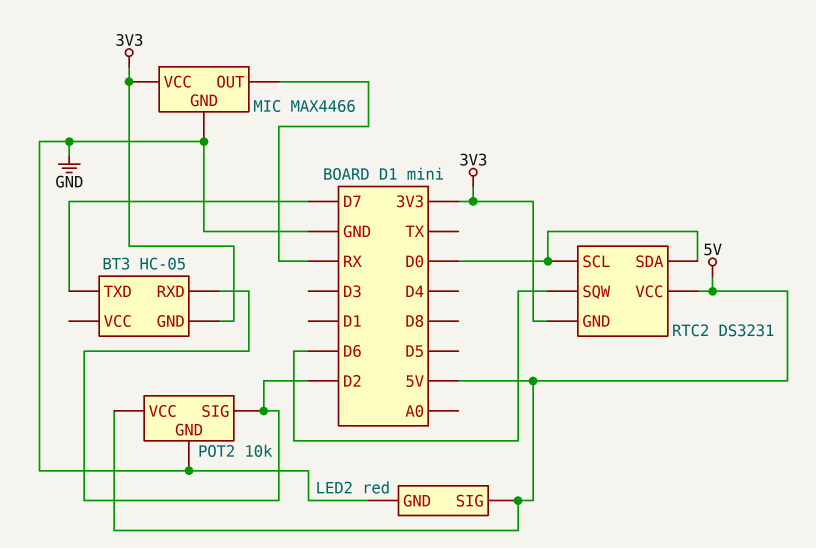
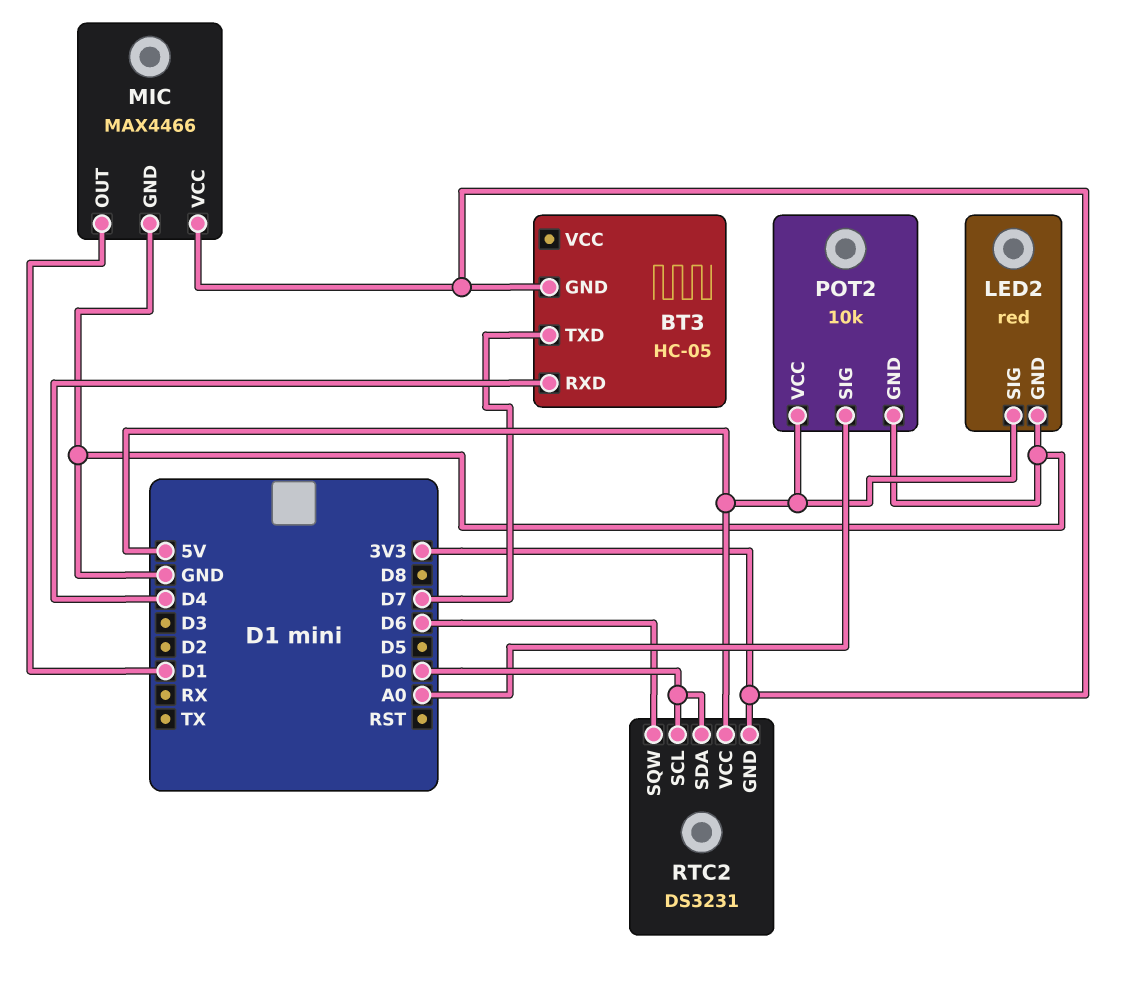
BT3 pin RXD: D2 -> D4
MIC pin OUT: RX -> D1
POT2 pin SIG: D2 -> A0

